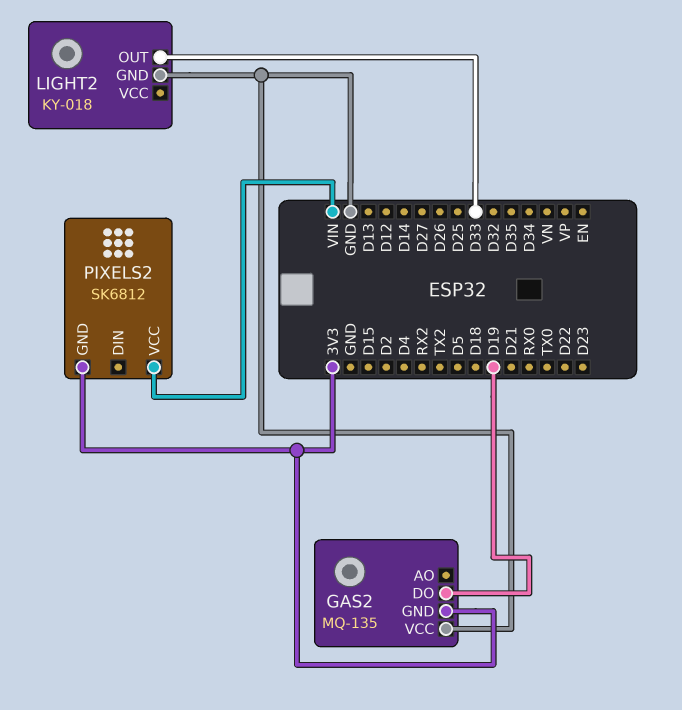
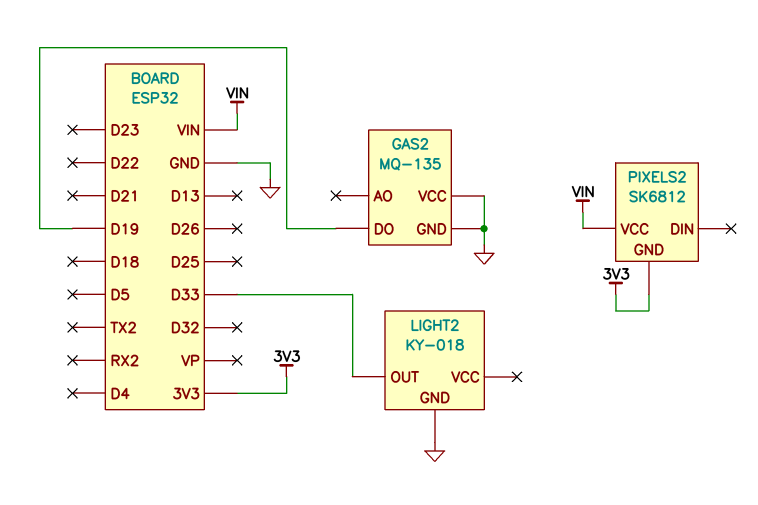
GAS2 pin GND: 3V3 -> GND

